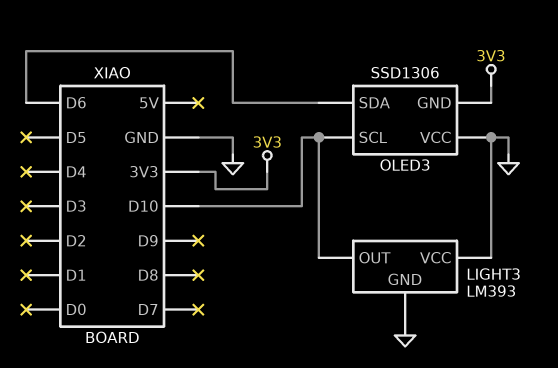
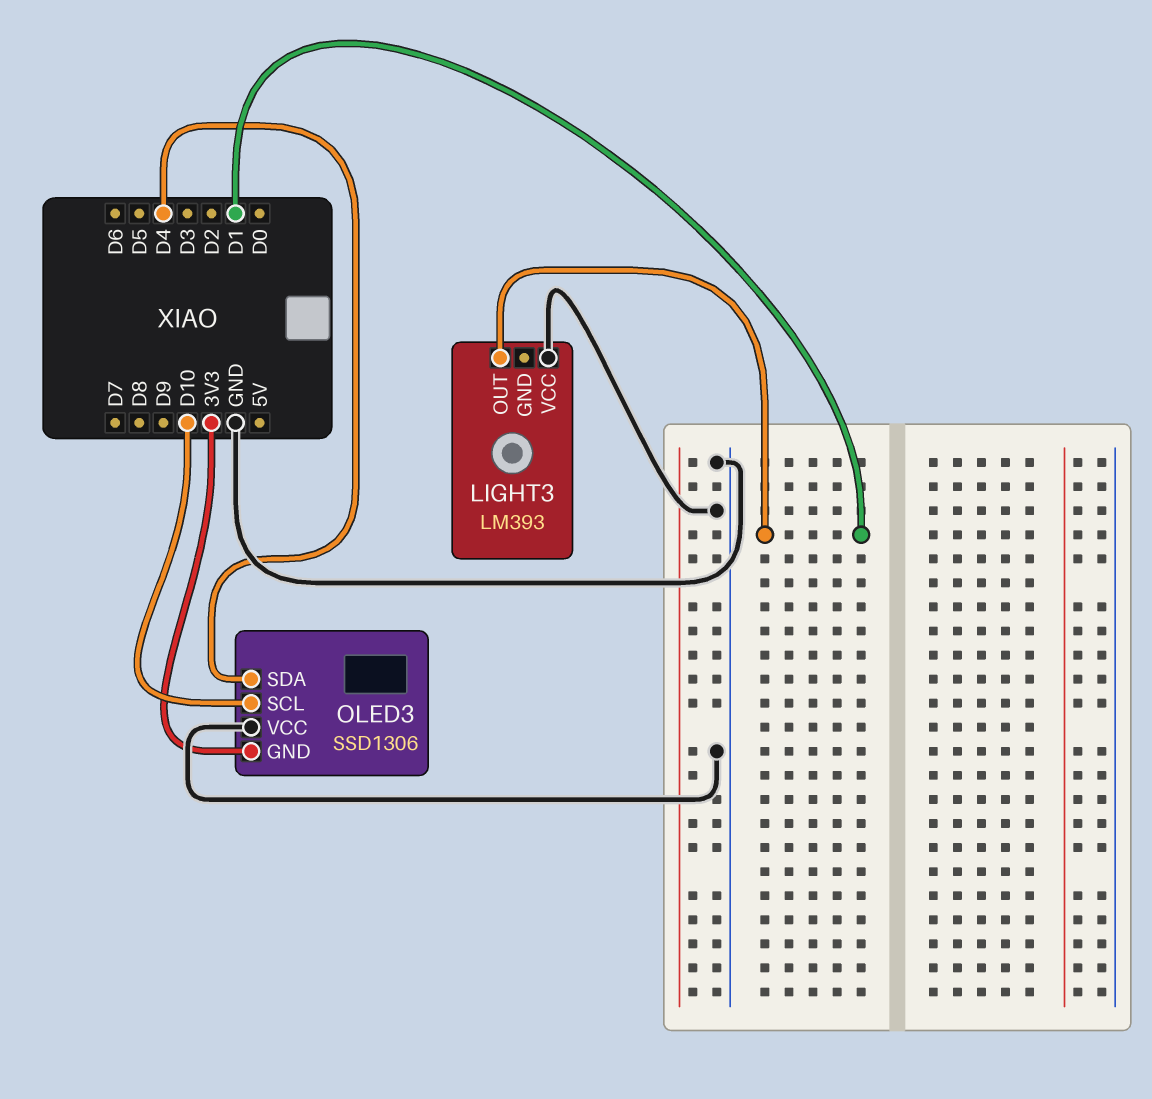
LIGHT3 pin GND: GND -> none
LIGHT3 pin OUT: D10 -> D1
OLED3 pin SDA: D6 -> D4

